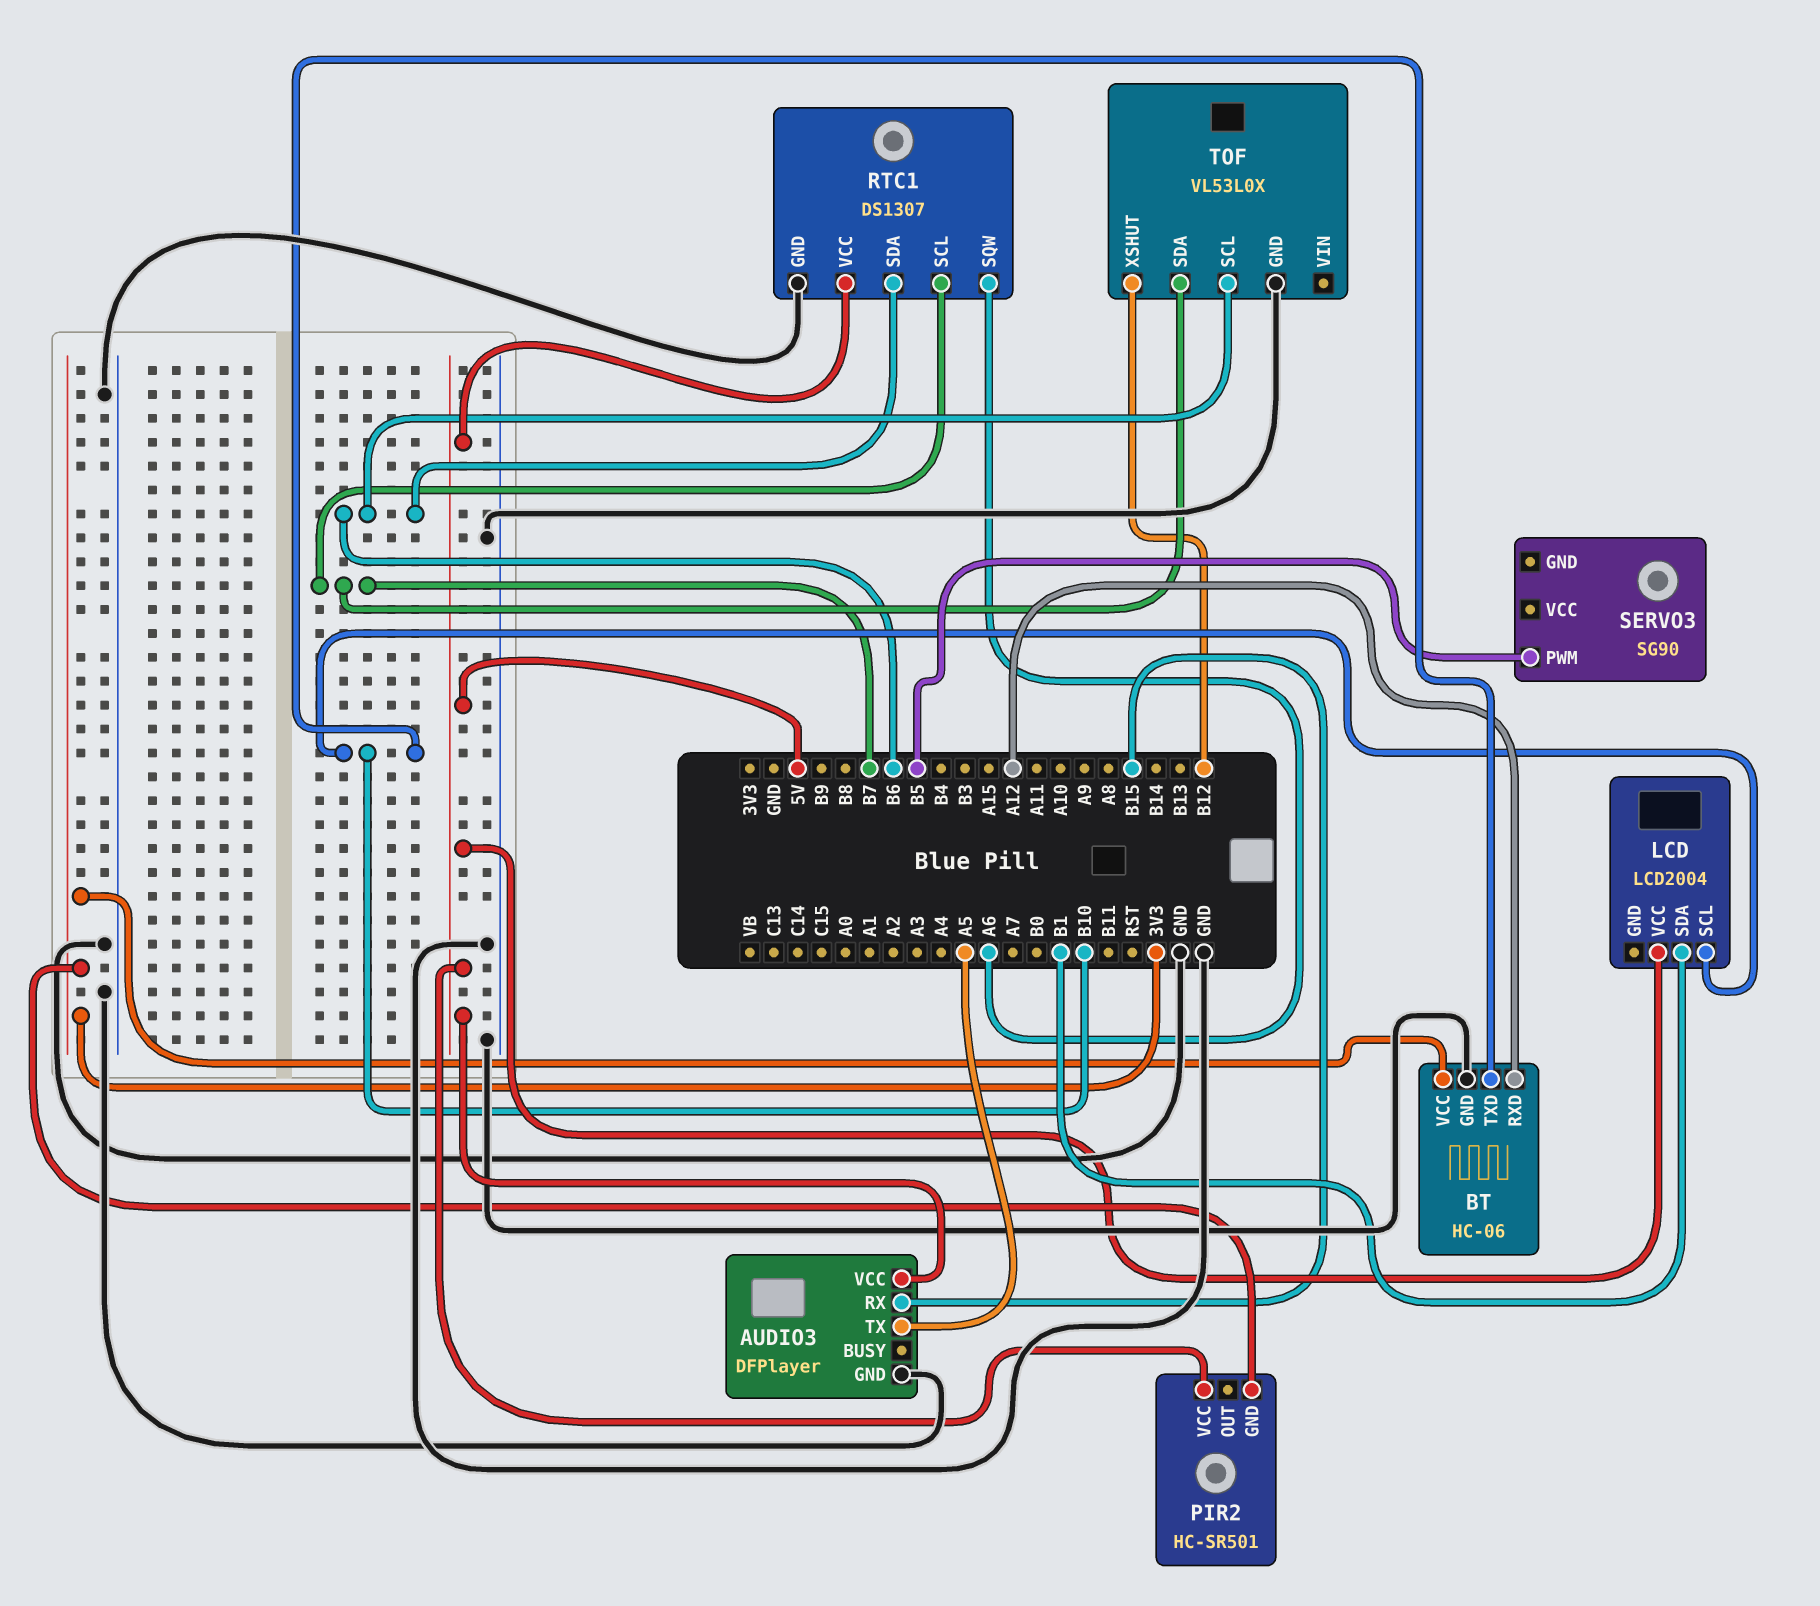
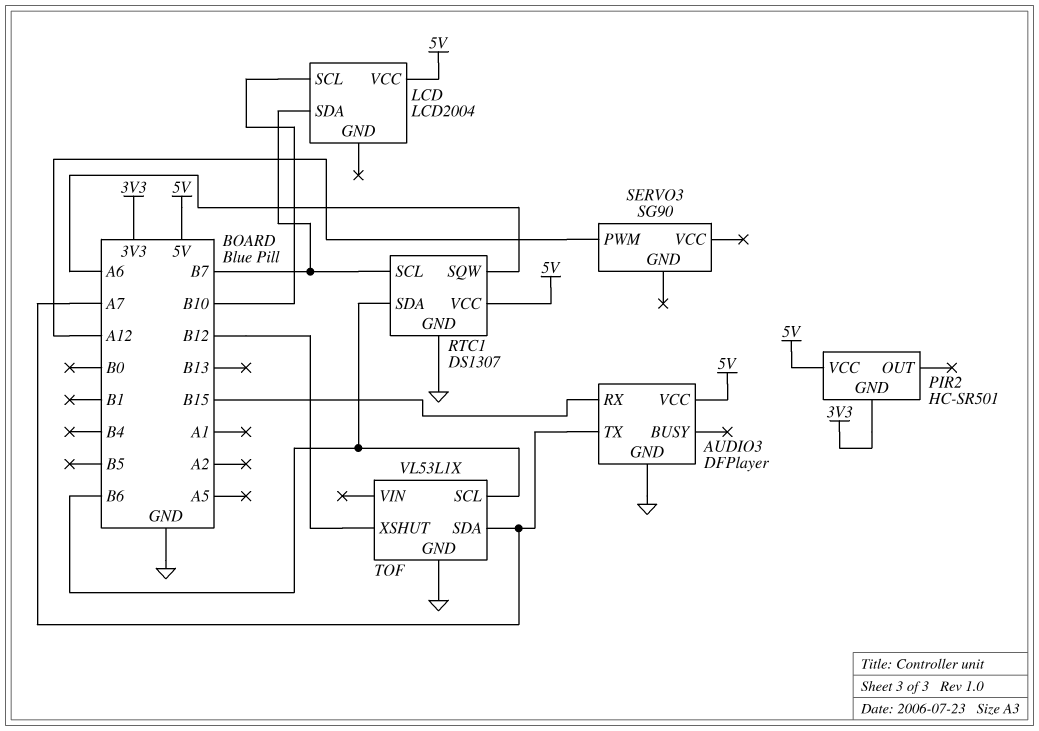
AUDIO3 pin TX: A5 -> A7
BT: HC-06 -> none
BT pin GND: GND -> none
BT pin RXD: A12 -> none
BT pin TXD: B10 -> none
BT pin VCC: 3V3 -> none
LCD pin SDA: B1 -> B7
SERVO3 pin PWM: B5 -> A12
TOF: VL53L0X -> VL53L1X
TOF pin SDA: B7 -> A7

